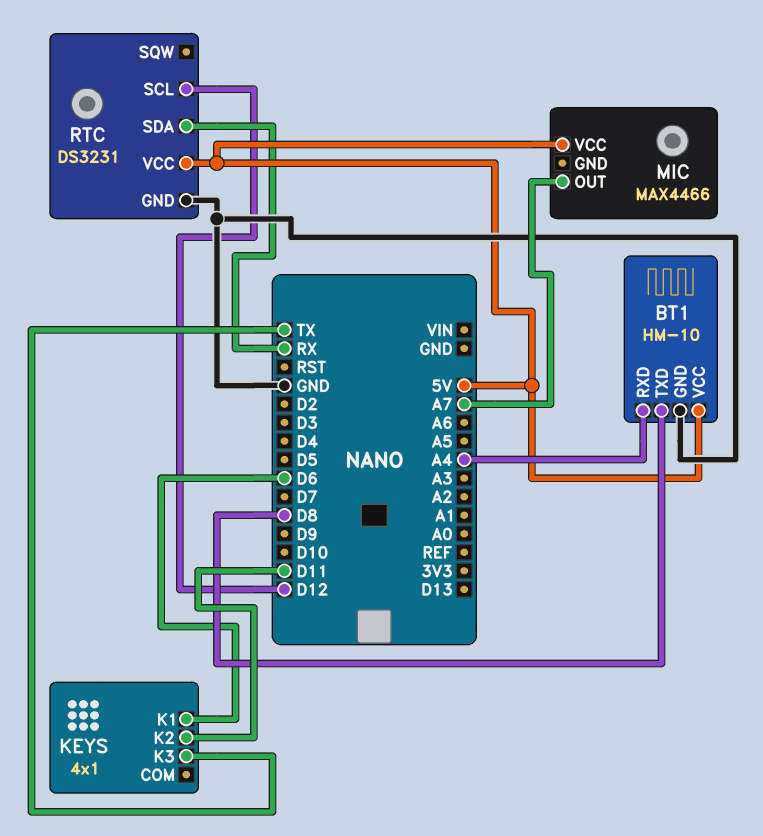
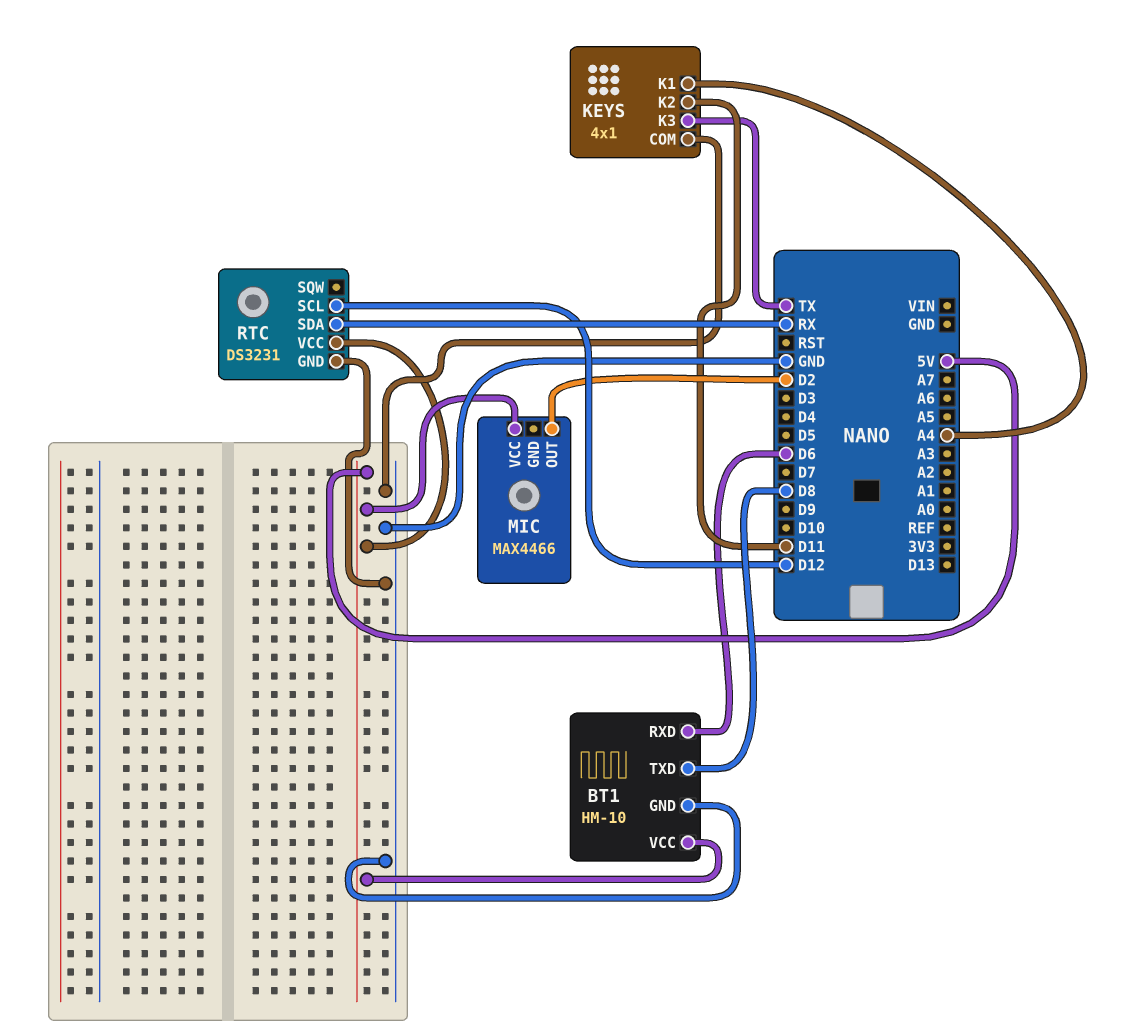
BT1 pin RXD: A4 -> D6
KEYS pin COM: none -> GND
KEYS pin K1: D6 -> A4
MIC pin OUT: A7 -> D2

